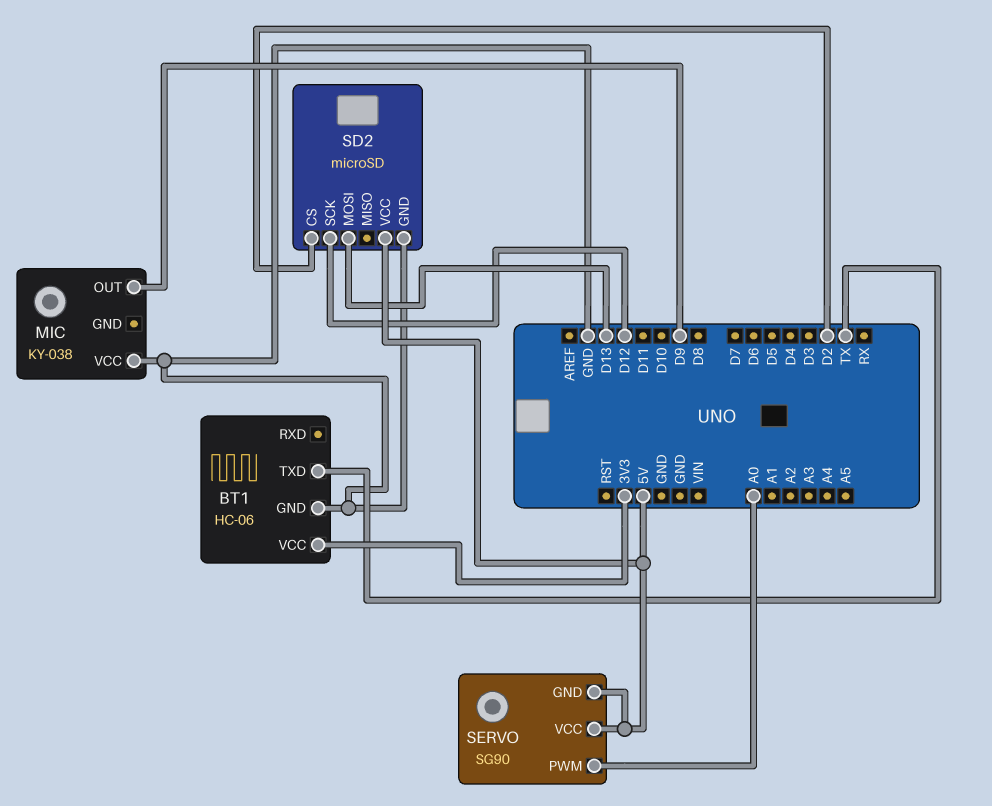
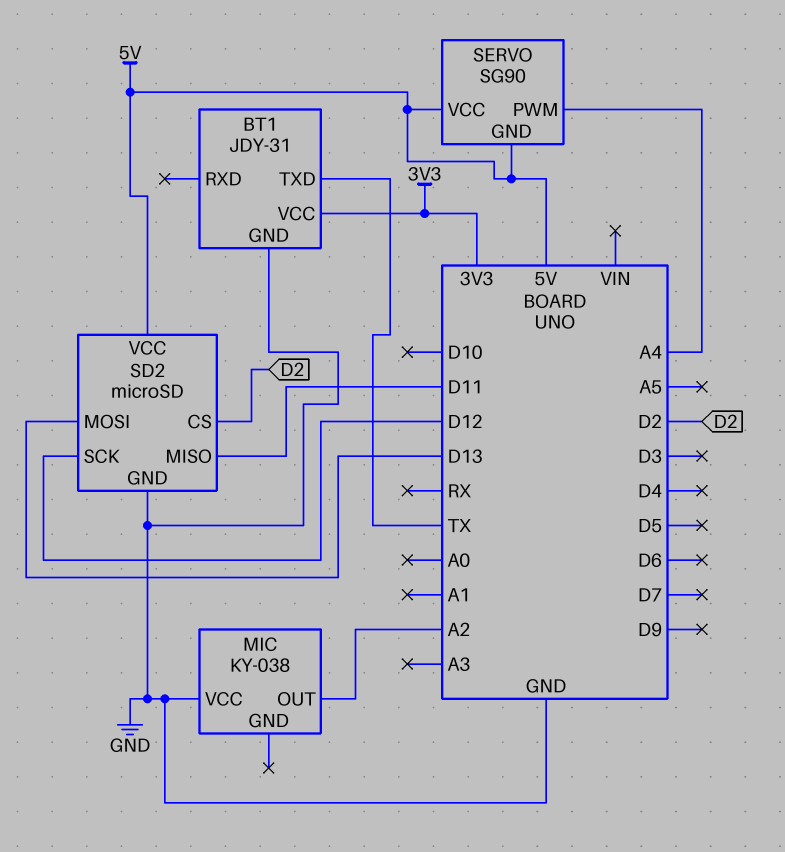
BT1: HC-06 -> JDY-31
MIC pin OUT: D9 -> A2
SD2 pin MISO: none -> D11
SERVO pin PWM: A0 -> A4

